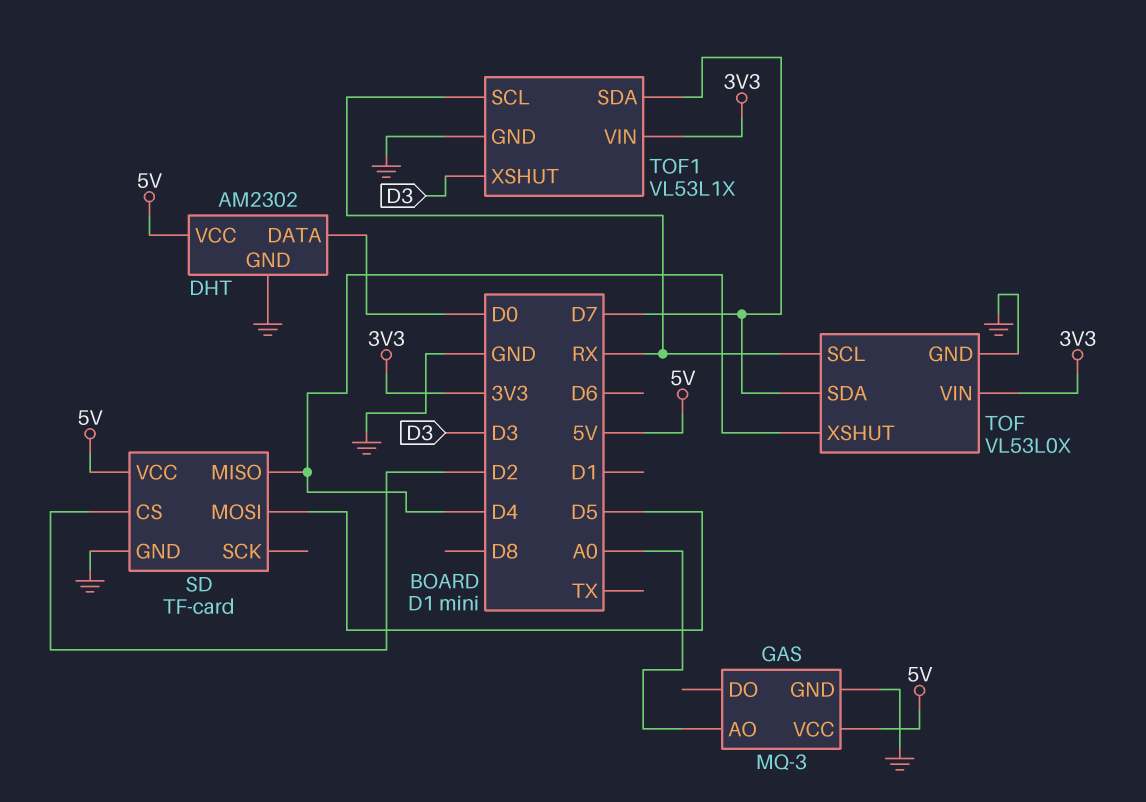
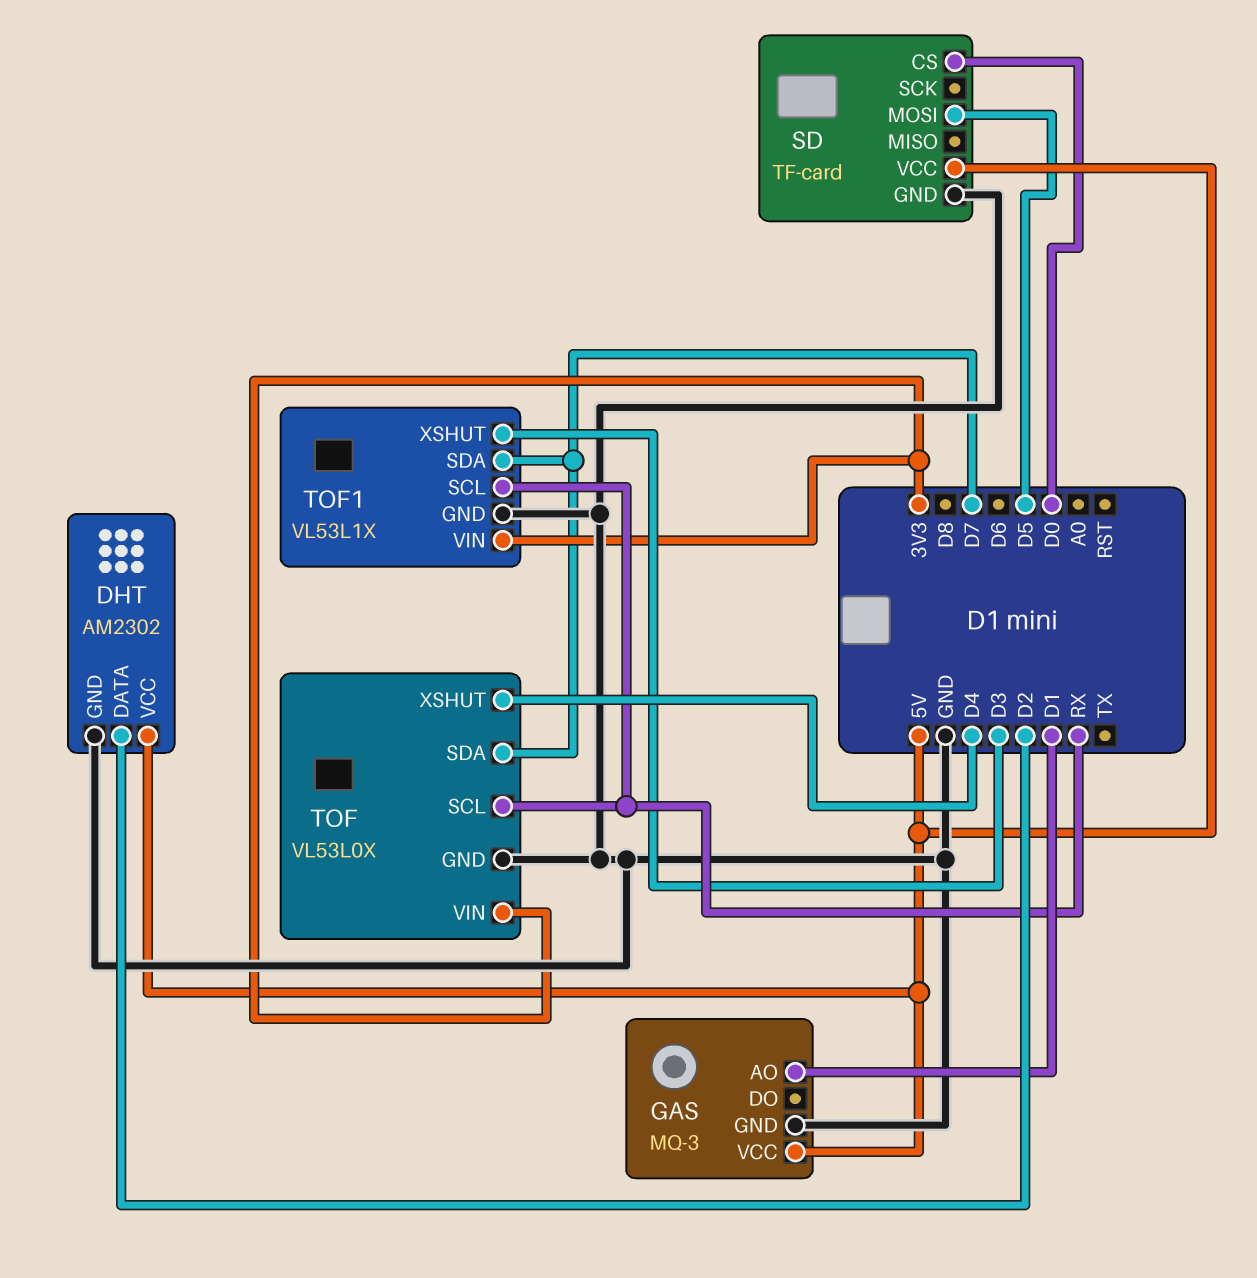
DHT pin DATA: D0 -> D2
GAS pin AO: A0 -> D1
SD pin CS: D2 -> D0
SD pin MISO: D4 -> none

